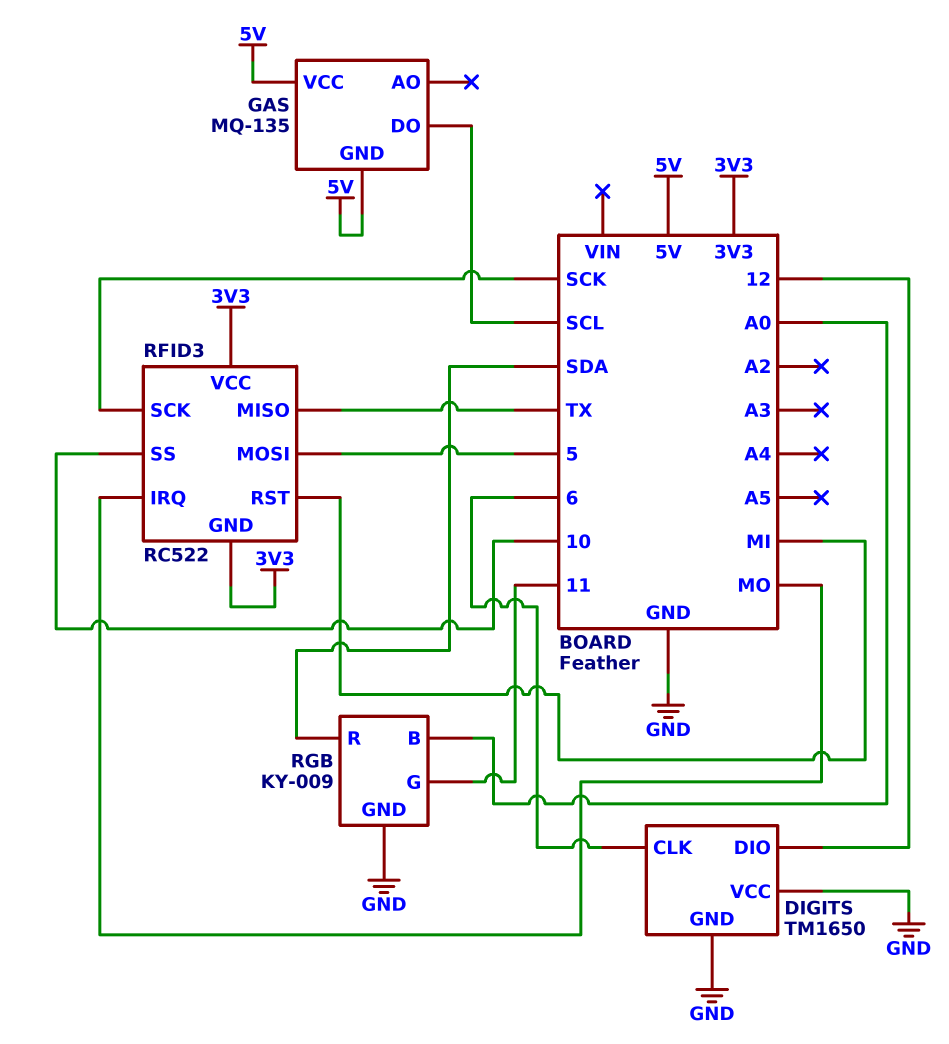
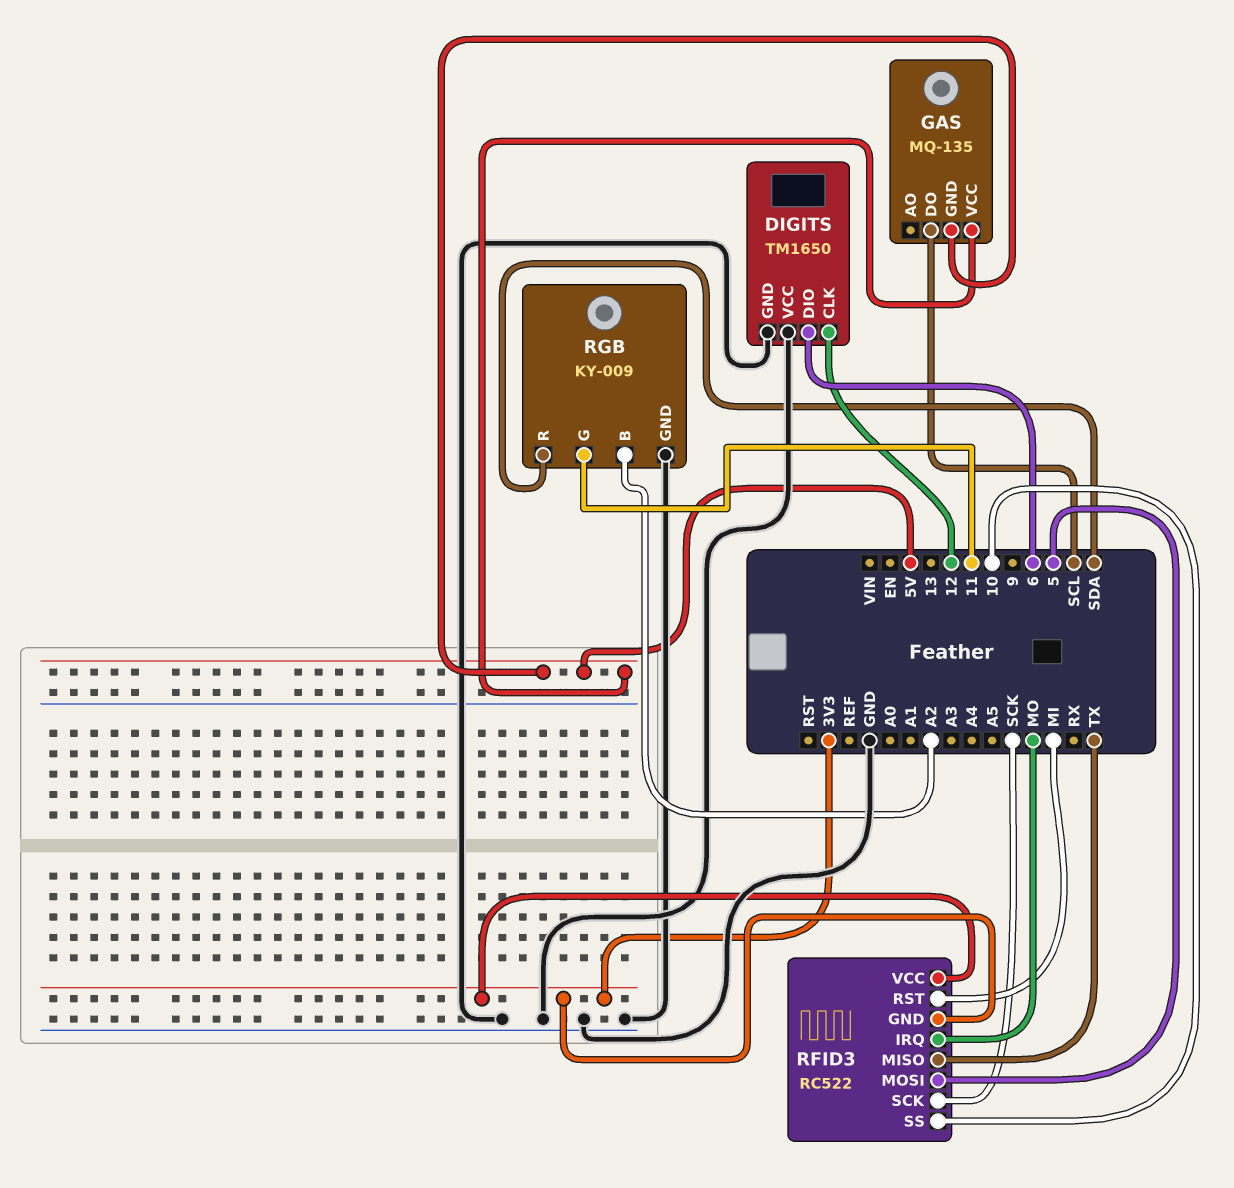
DIGITS pin CLK: 6 -> 12
DIGITS pin DIO: 12 -> 6
RGB pin B: A0 -> A2

